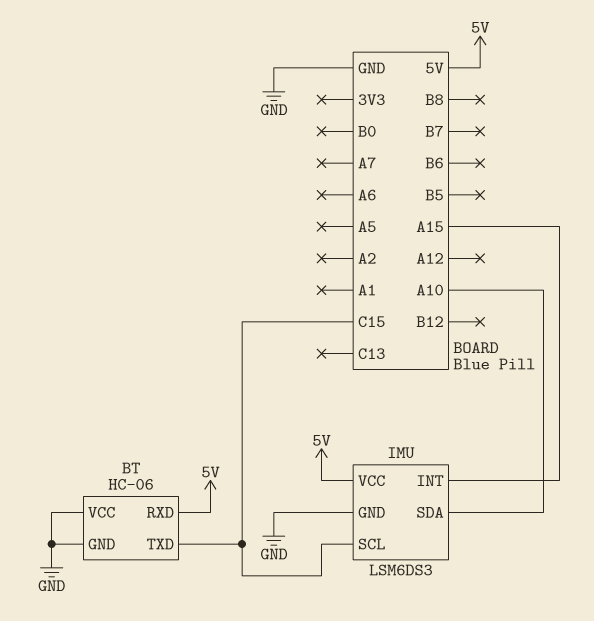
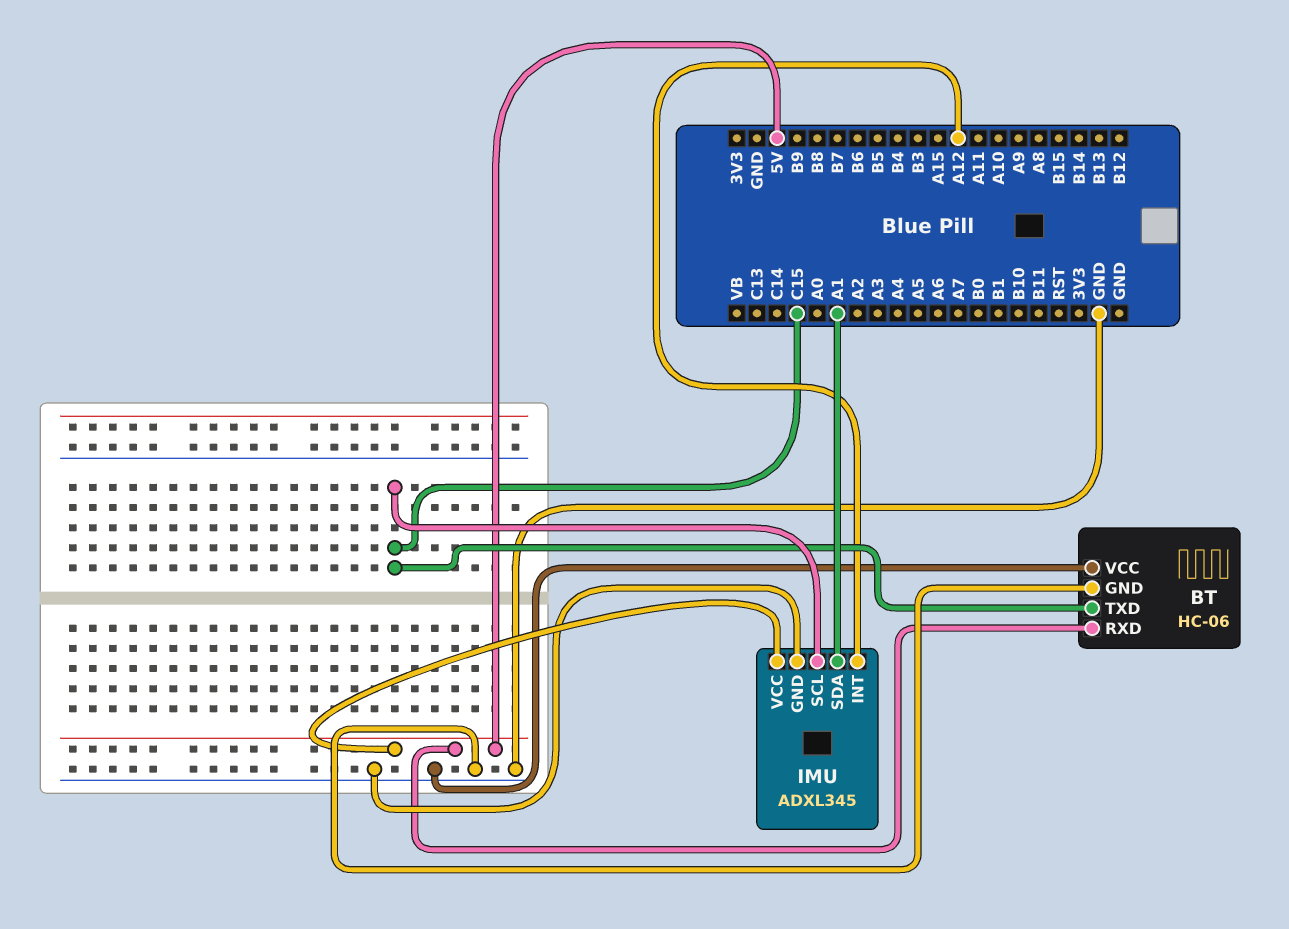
IMU: LSM6DS3 -> ADXL345
IMU pin INT: A15 -> A12
IMU pin SDA: A10 -> A1

